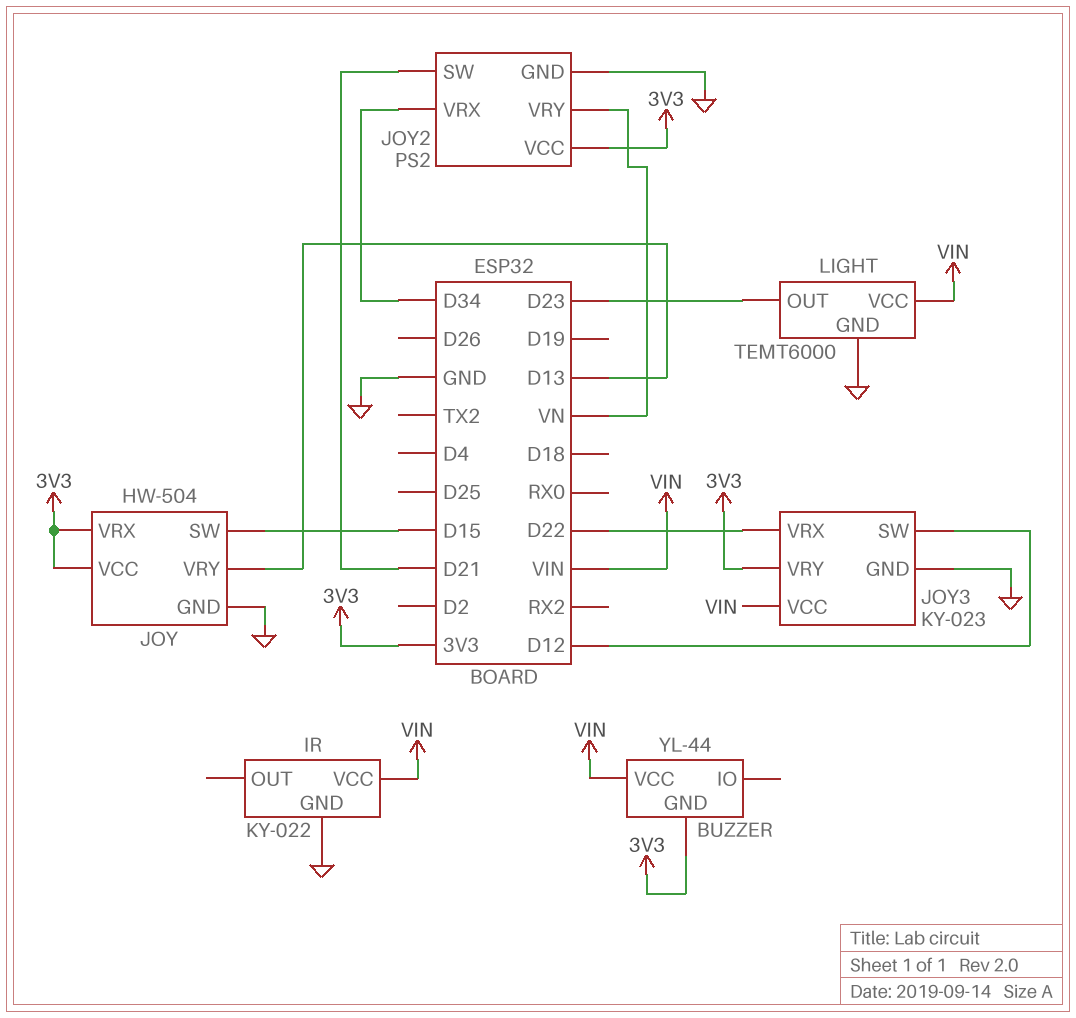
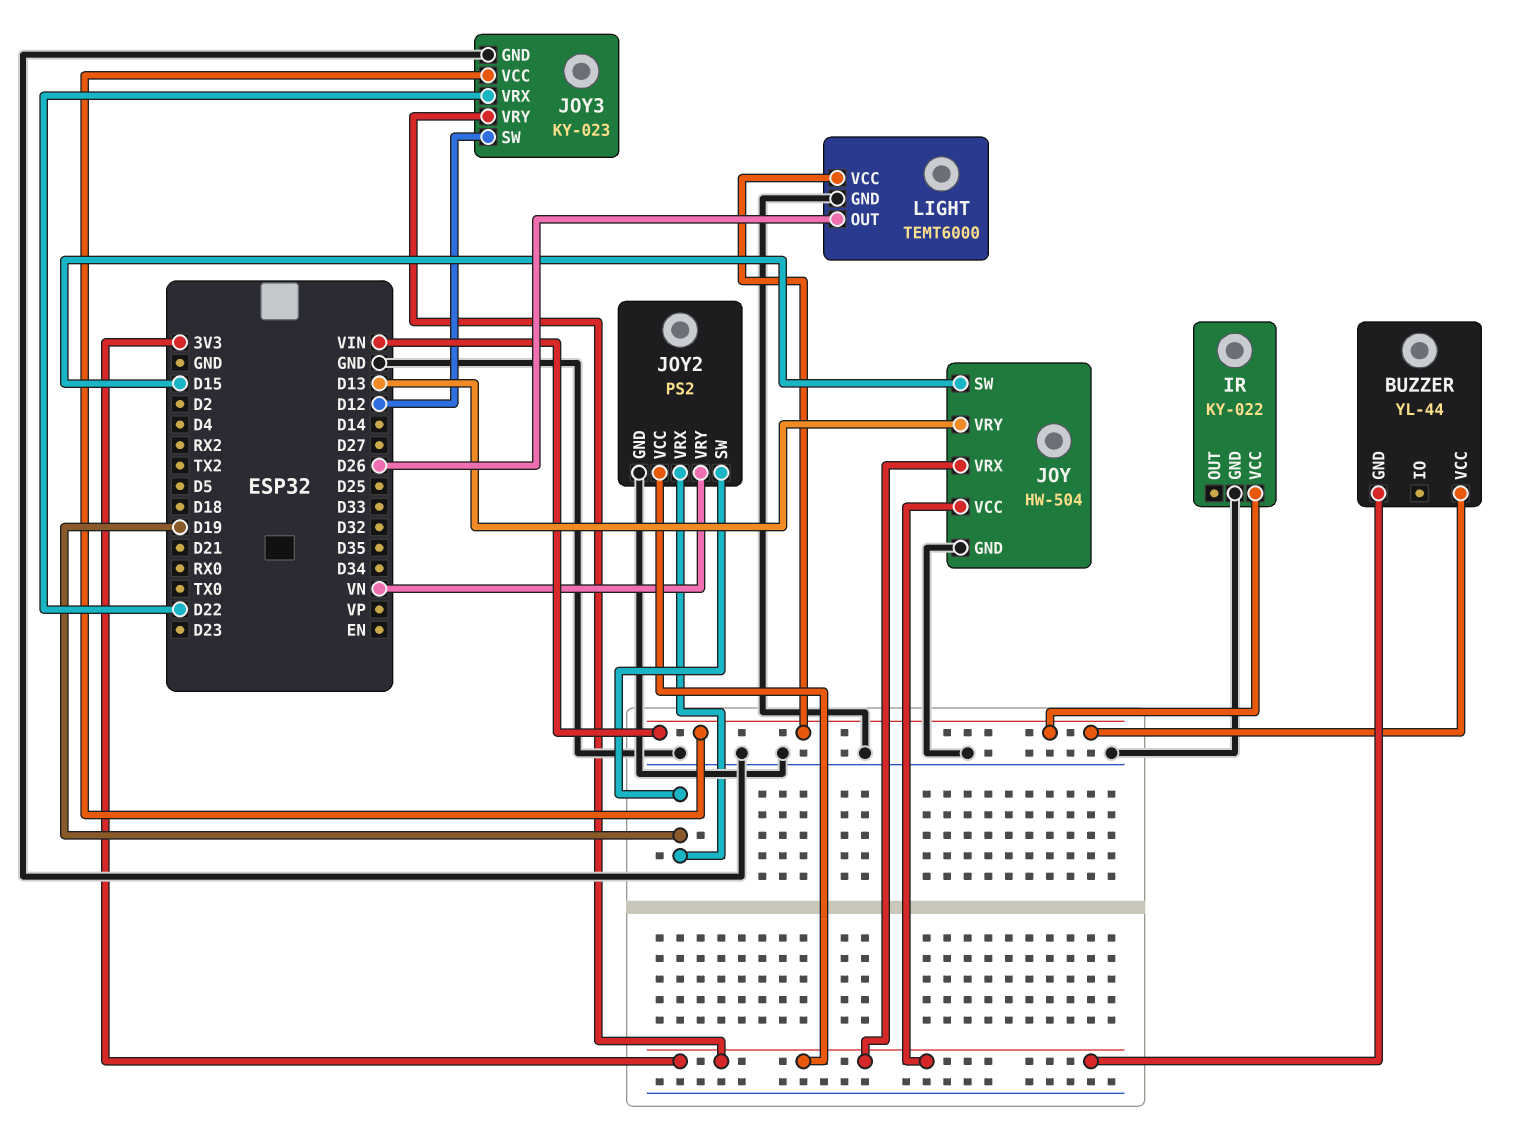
JOY2 pin SW: D21 -> D19
JOY2 pin VRX: D34 -> D19
LIGHT pin OUT: D23 -> D26

